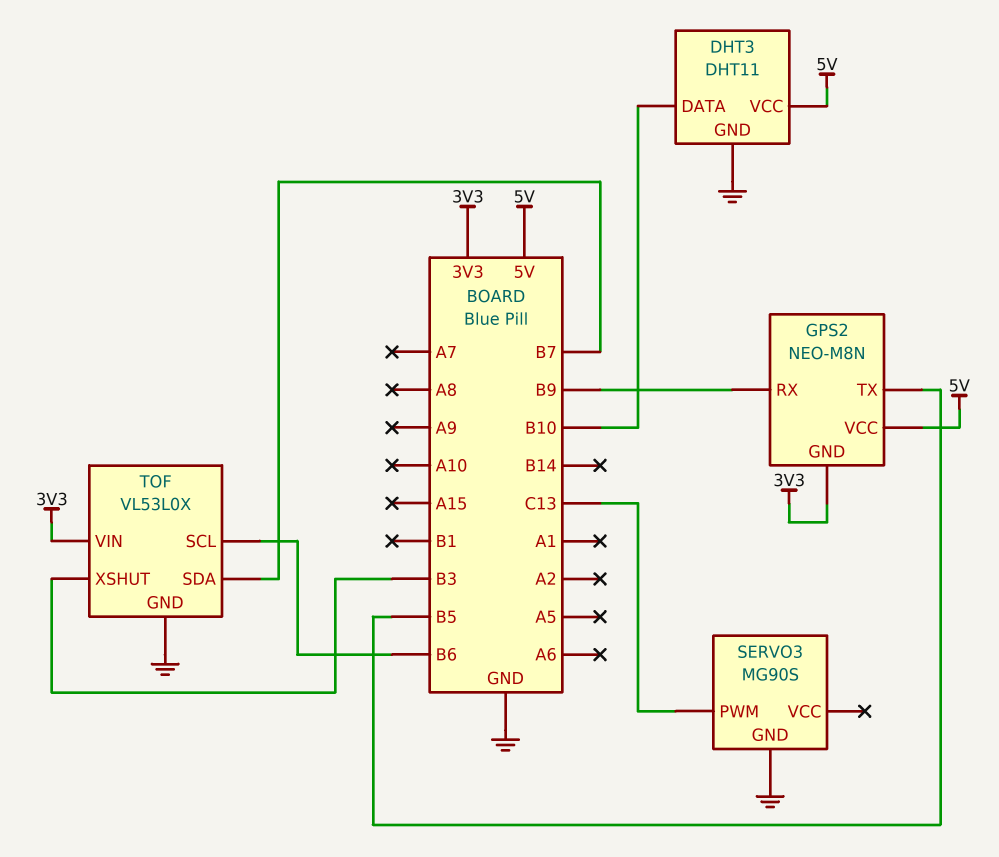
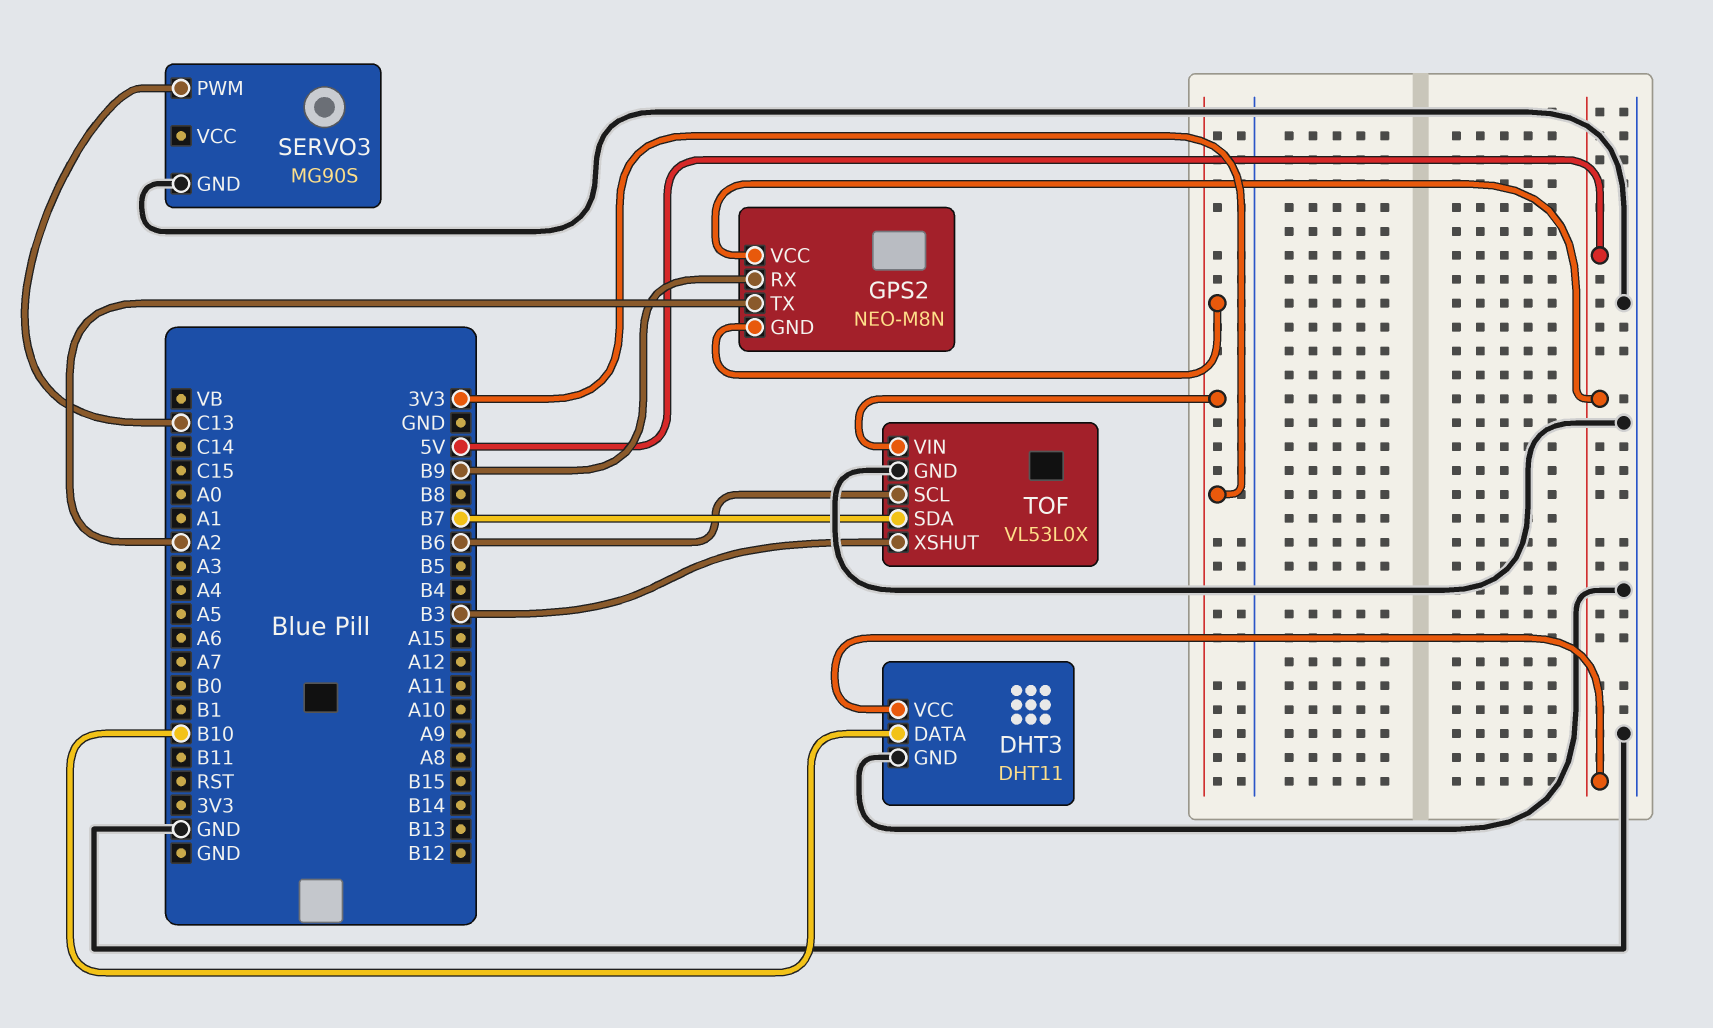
GPS2 pin TX: B5 -> A2

